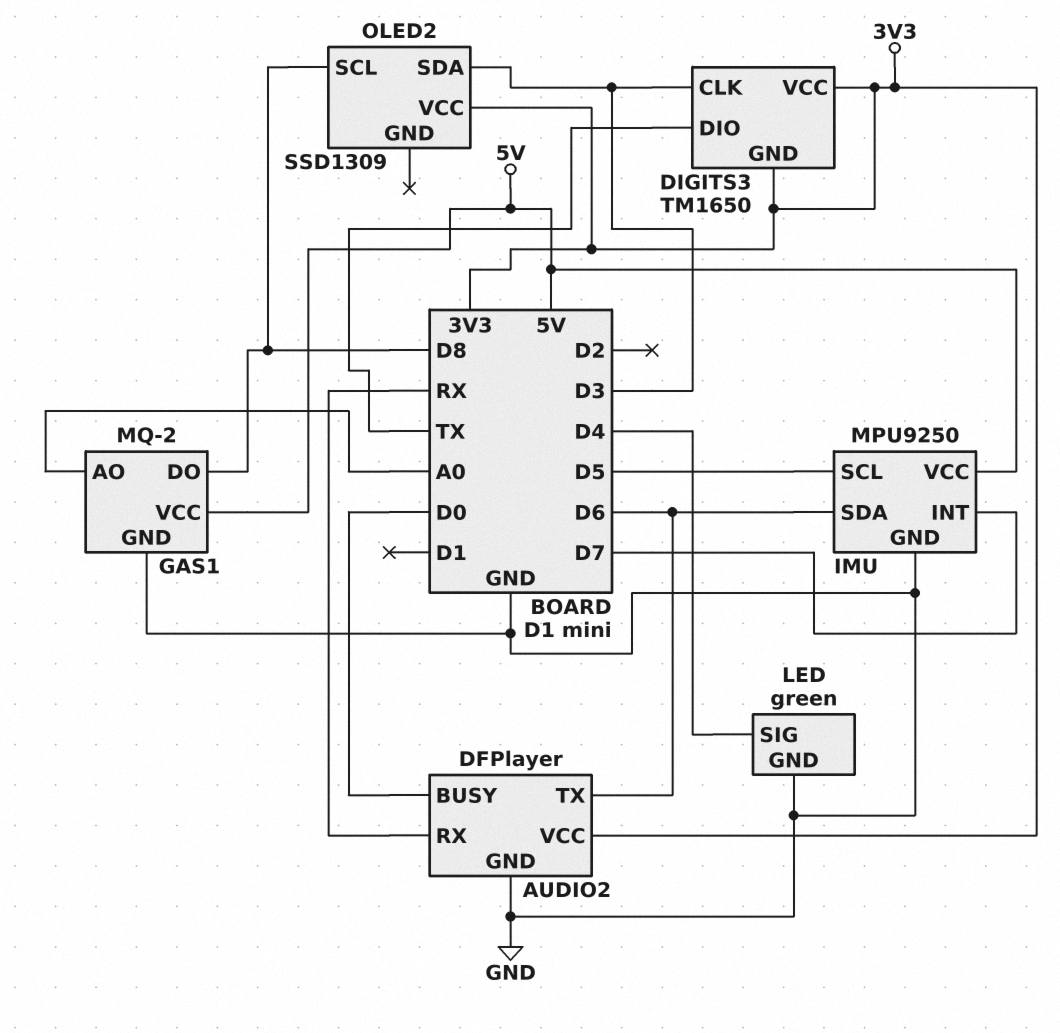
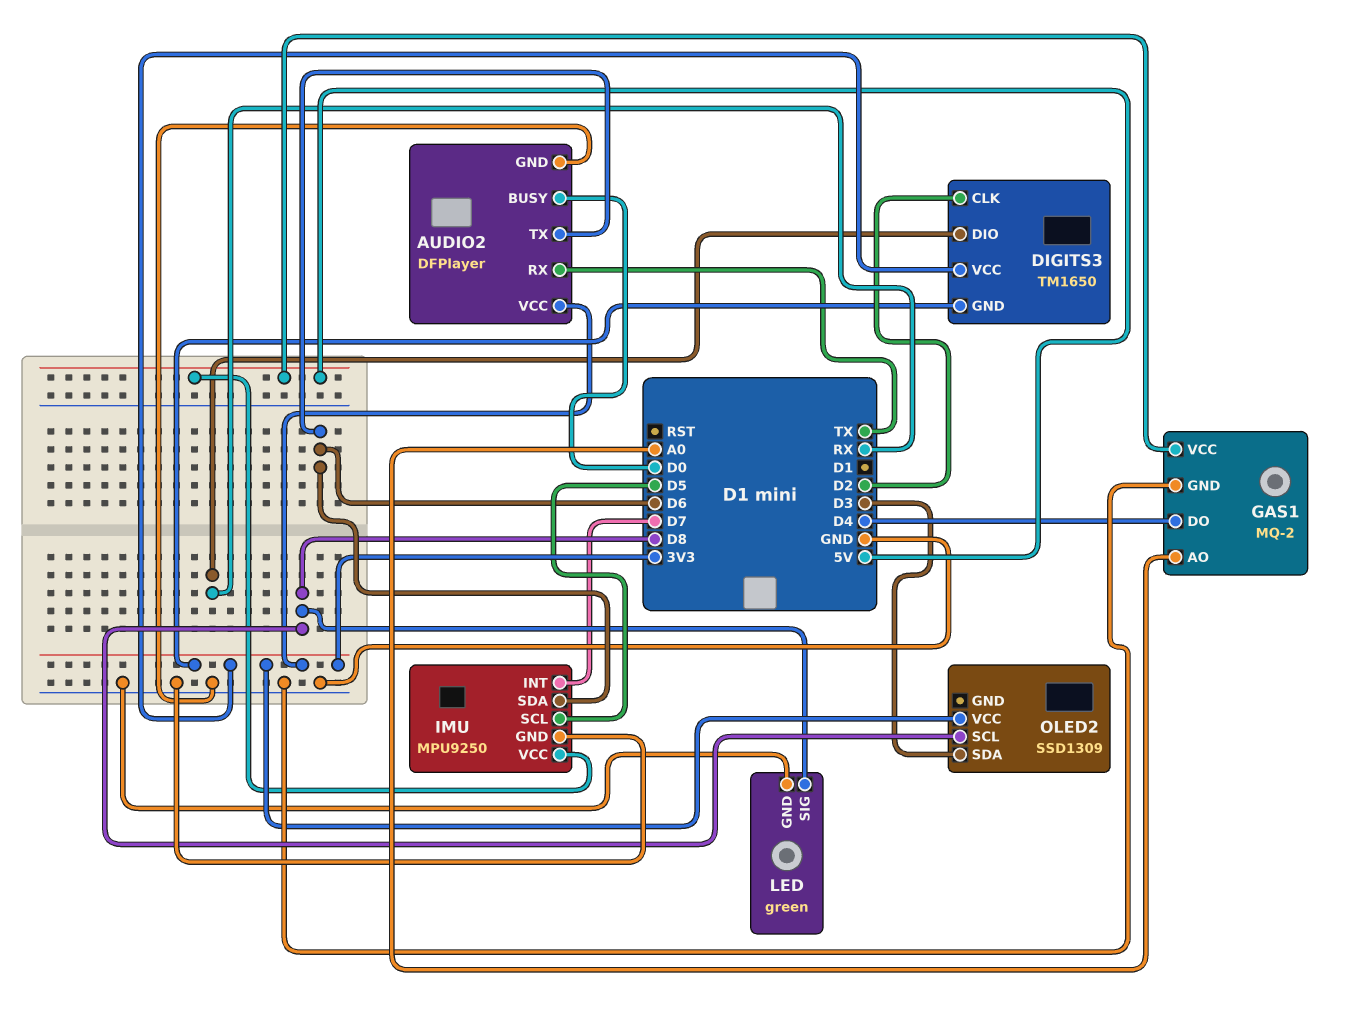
AUDIO2 pin RX: RX -> TX
DIGITS3 pin CLK: D3 -> D2
DIGITS3 pin DIO: TX -> RX
GAS1 pin DO: D8 -> D4
LED pin SIG: D4 -> D8

